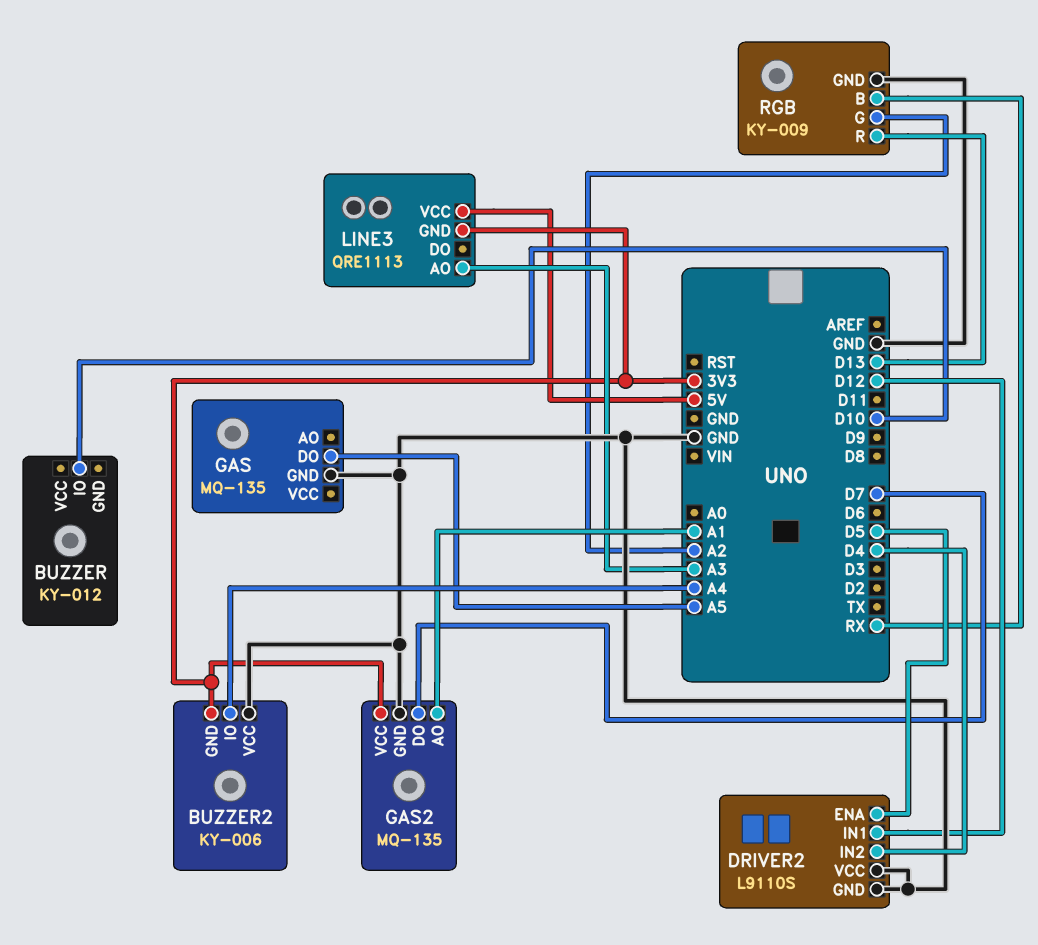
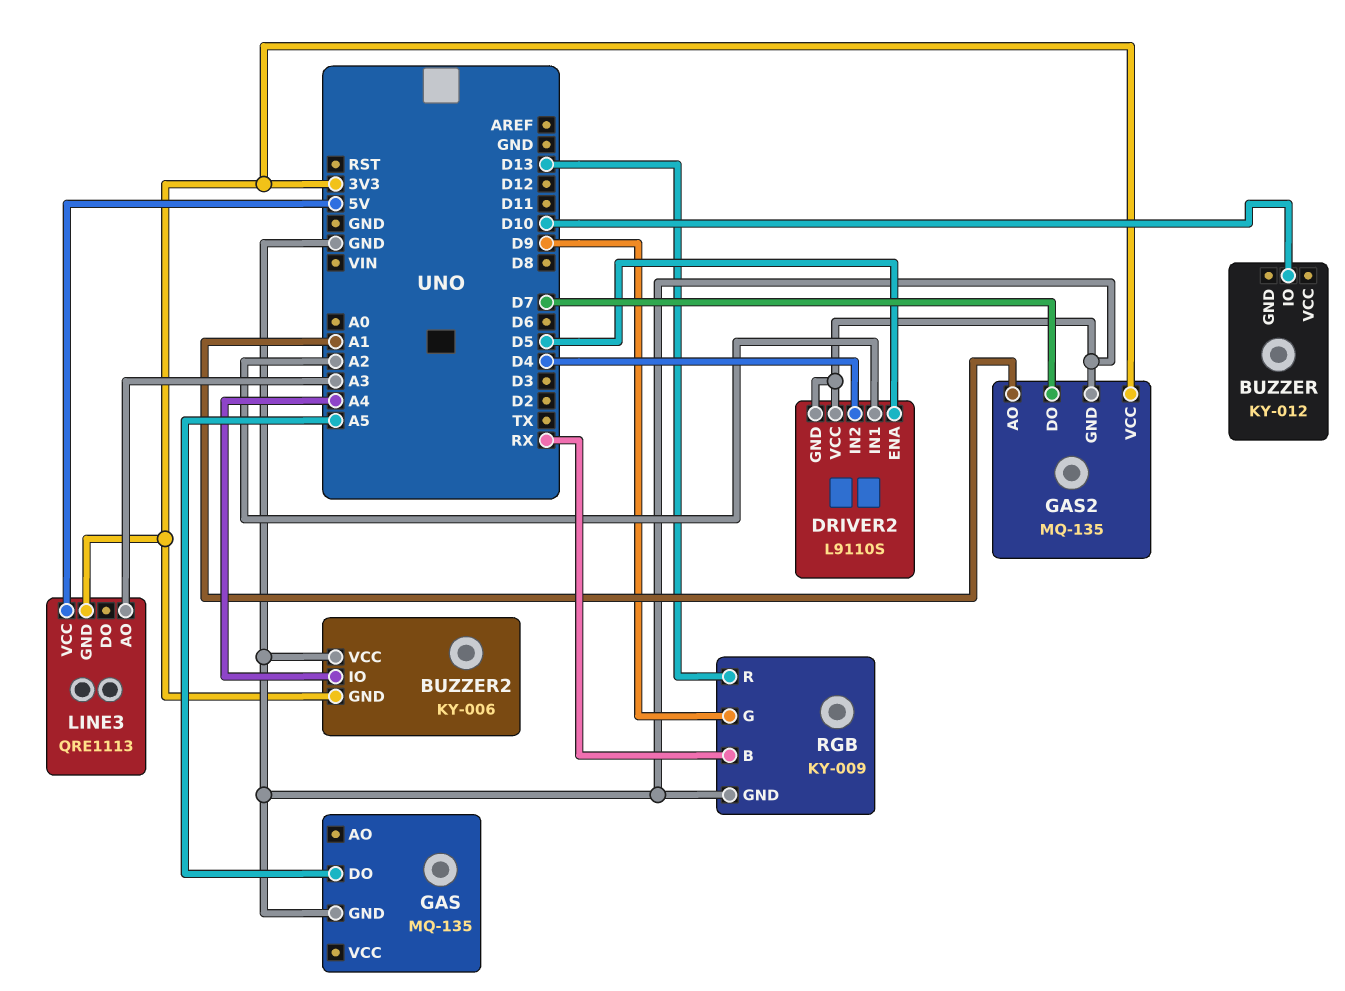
DRIVER2 pin IN1: D12 -> A2
RGB pin G: A2 -> D9

